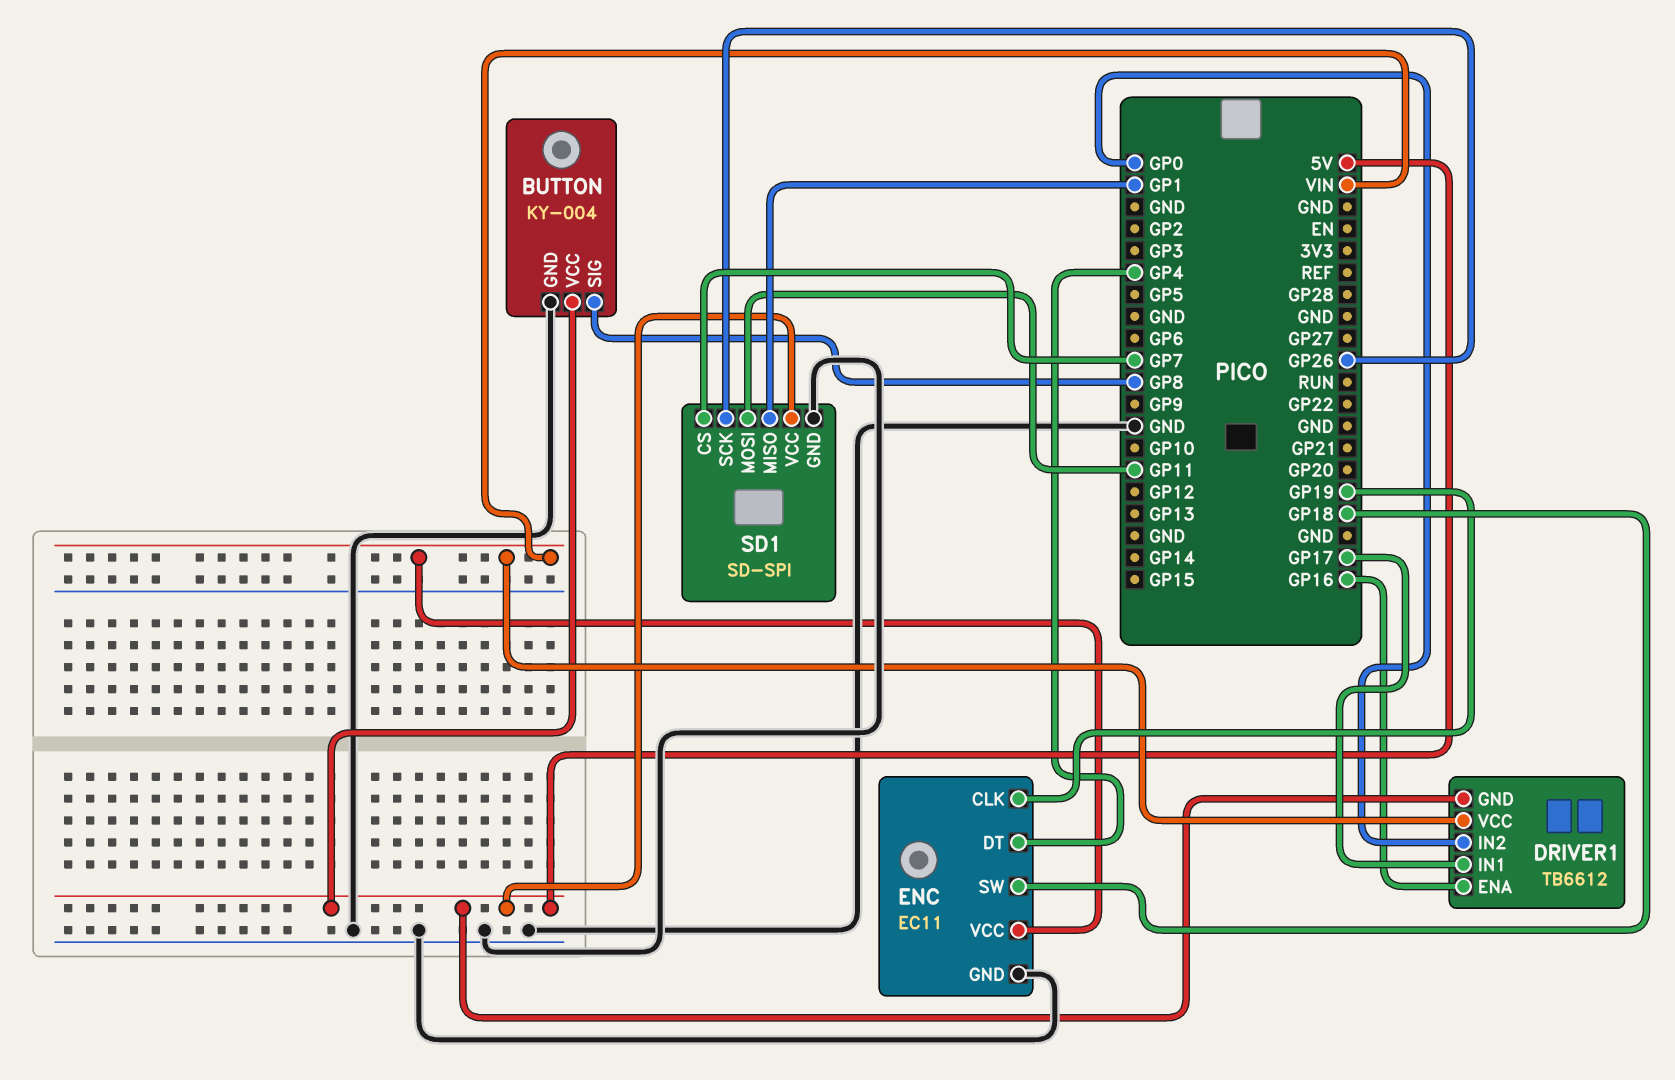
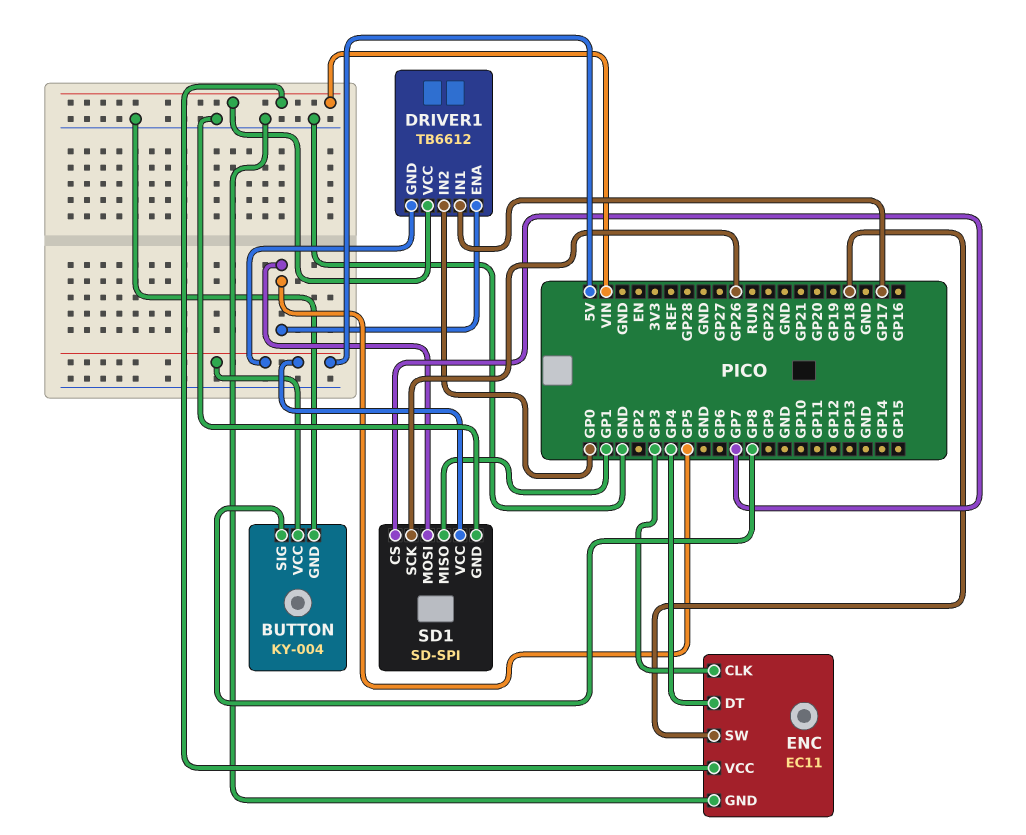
DRIVER1 pin ENA: GP16 -> GP5
ENC pin CLK: GP19 -> GP3
SD1 pin MOSI: GP11 -> GP5

